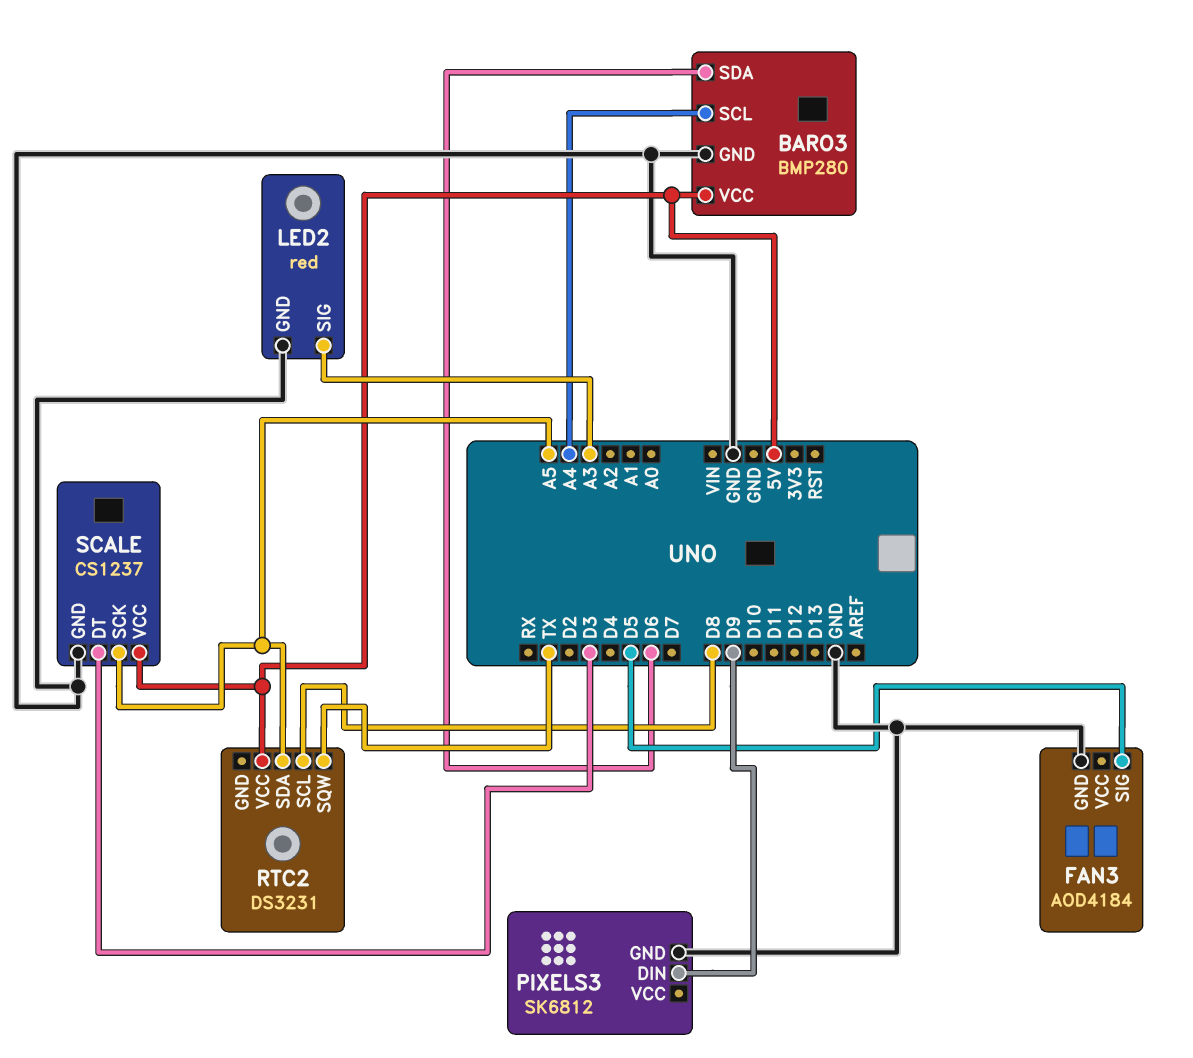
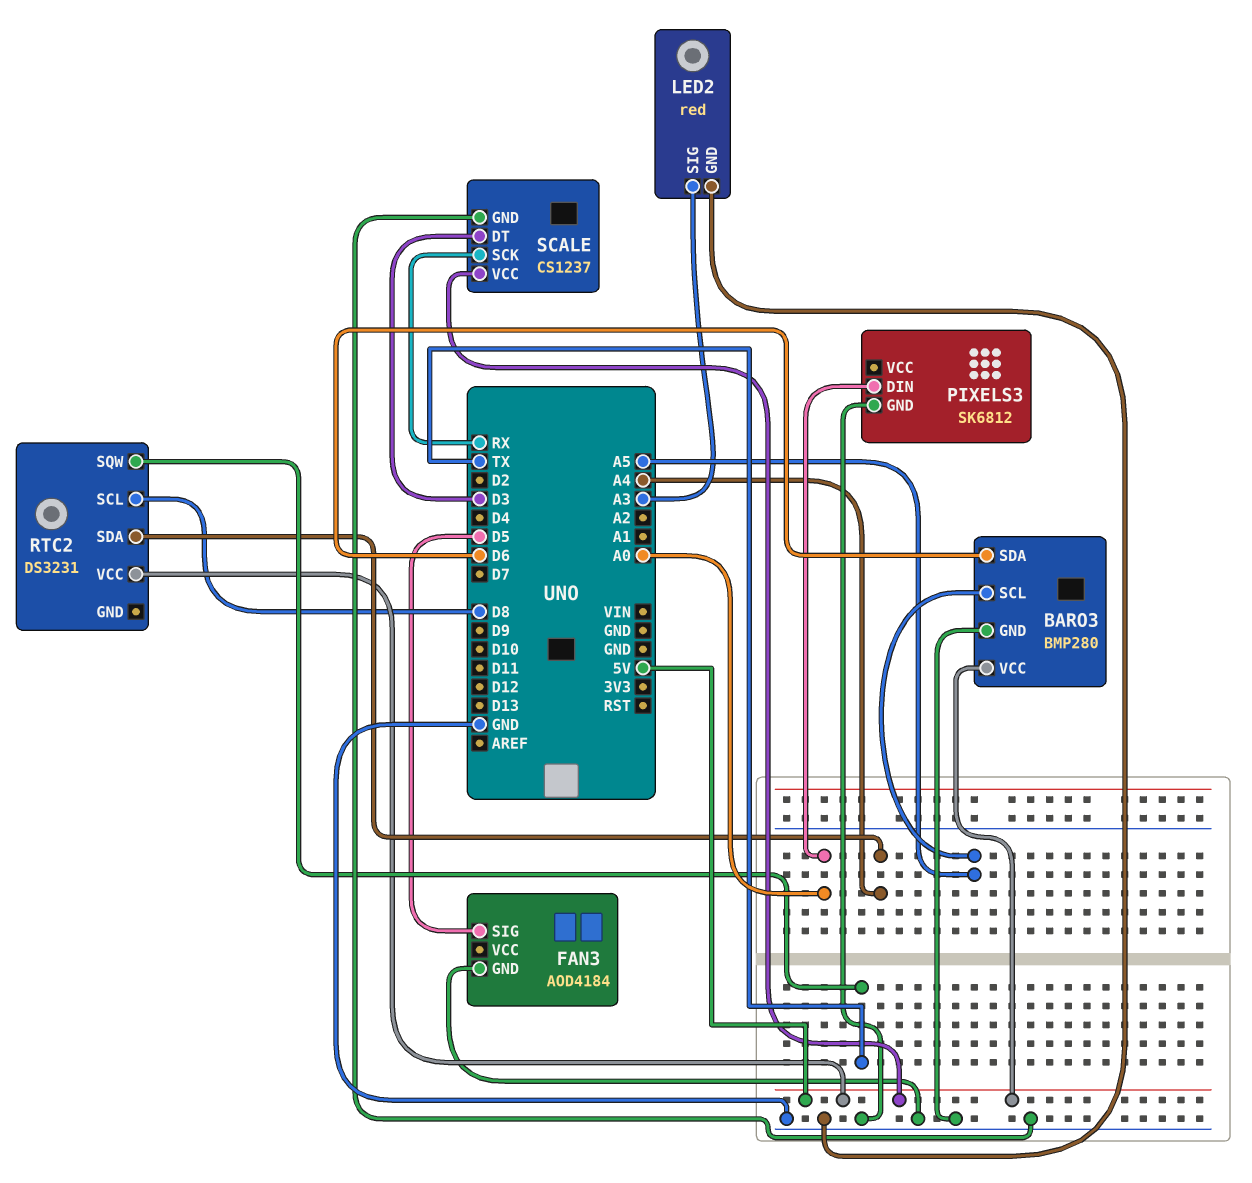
BARO3 pin SCL: A4 -> A5
PIXELS3 pin DIN: D9 -> A0
RTC2 pin SDA: A5 -> A4
SCALE pin SCK: A5 -> RX

